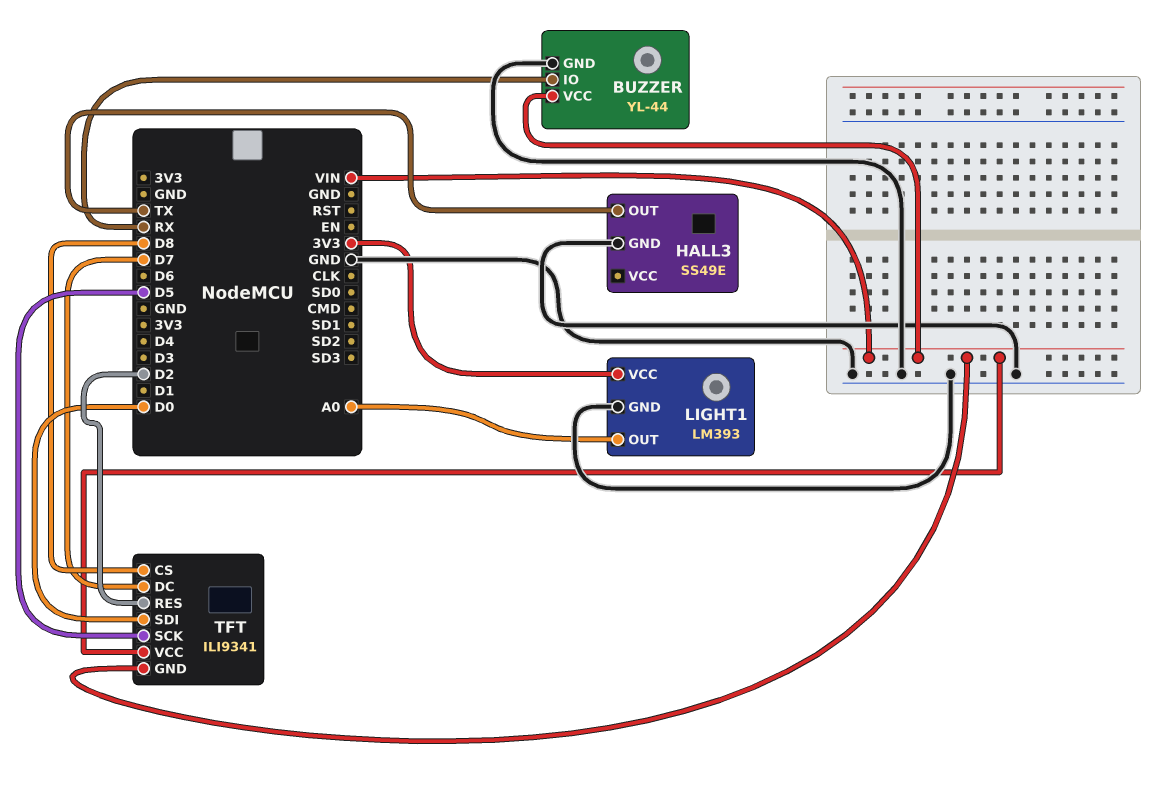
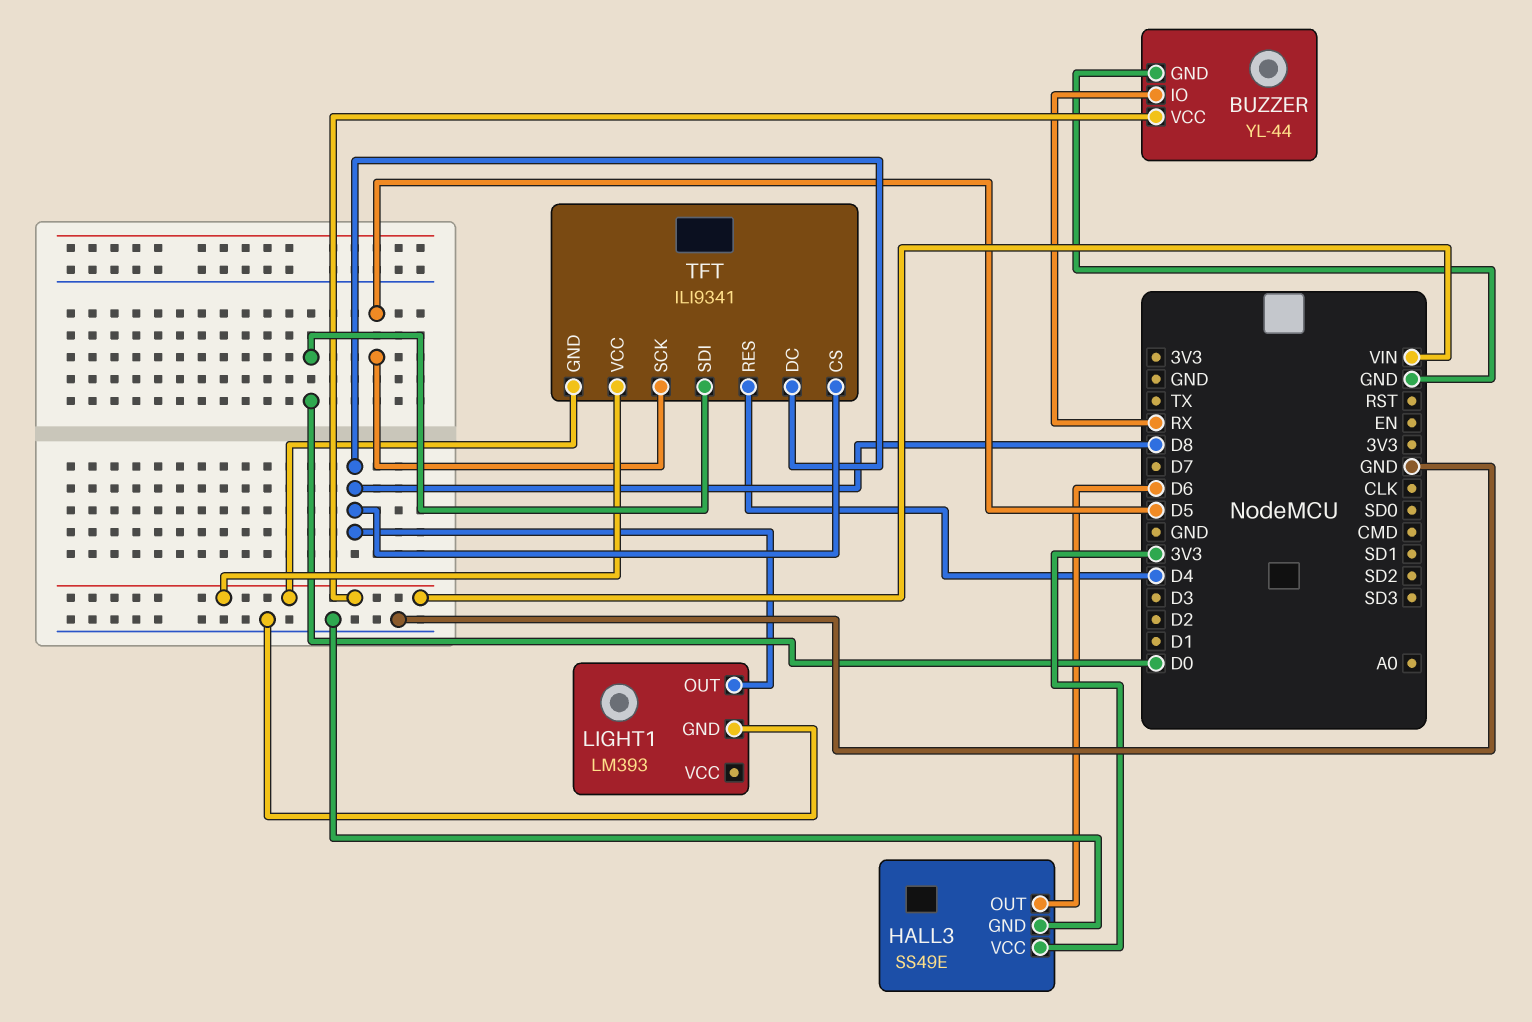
HALL3 pin OUT: TX -> D6
HALL3 pin VCC: none -> 3V3
LIGHT1 pin OUT: A0 -> D8
LIGHT1 pin VCC: 3V3 -> none
TFT pin DC: D7 -> D8
TFT pin RES: D2 -> D4

